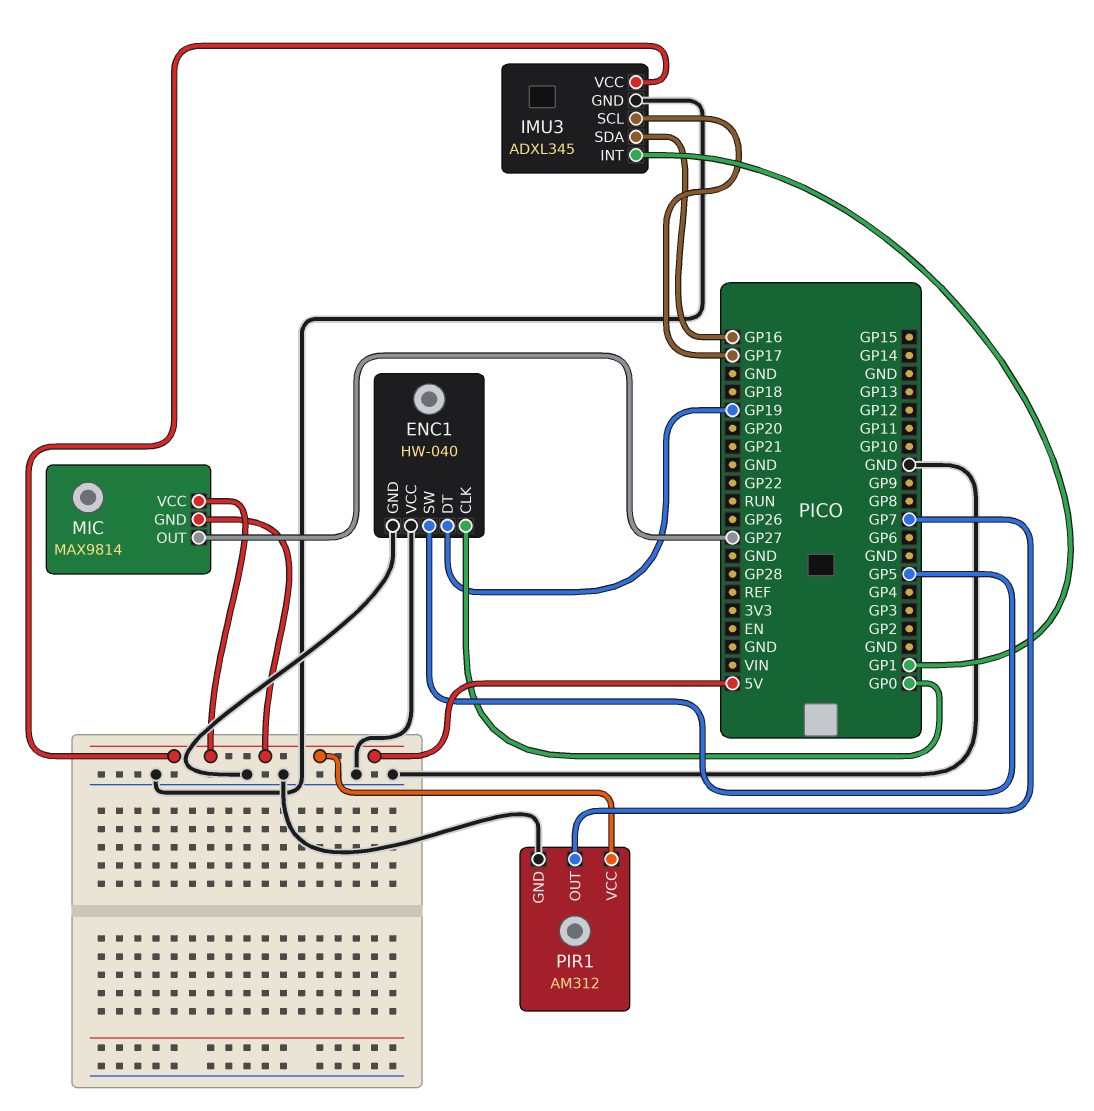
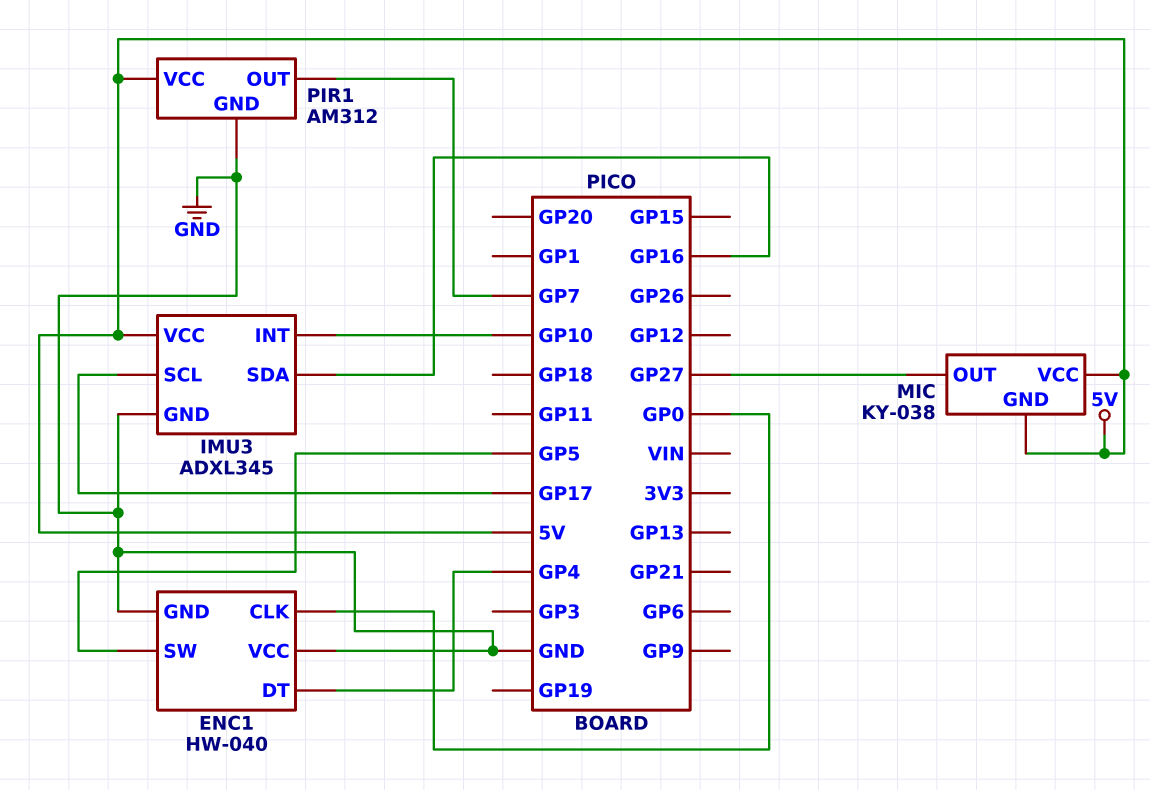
ENC1 pin DT: GP19 -> GP4
IMU3 pin INT: GP1 -> GP10
MIC: MAX9814 -> KY-038

